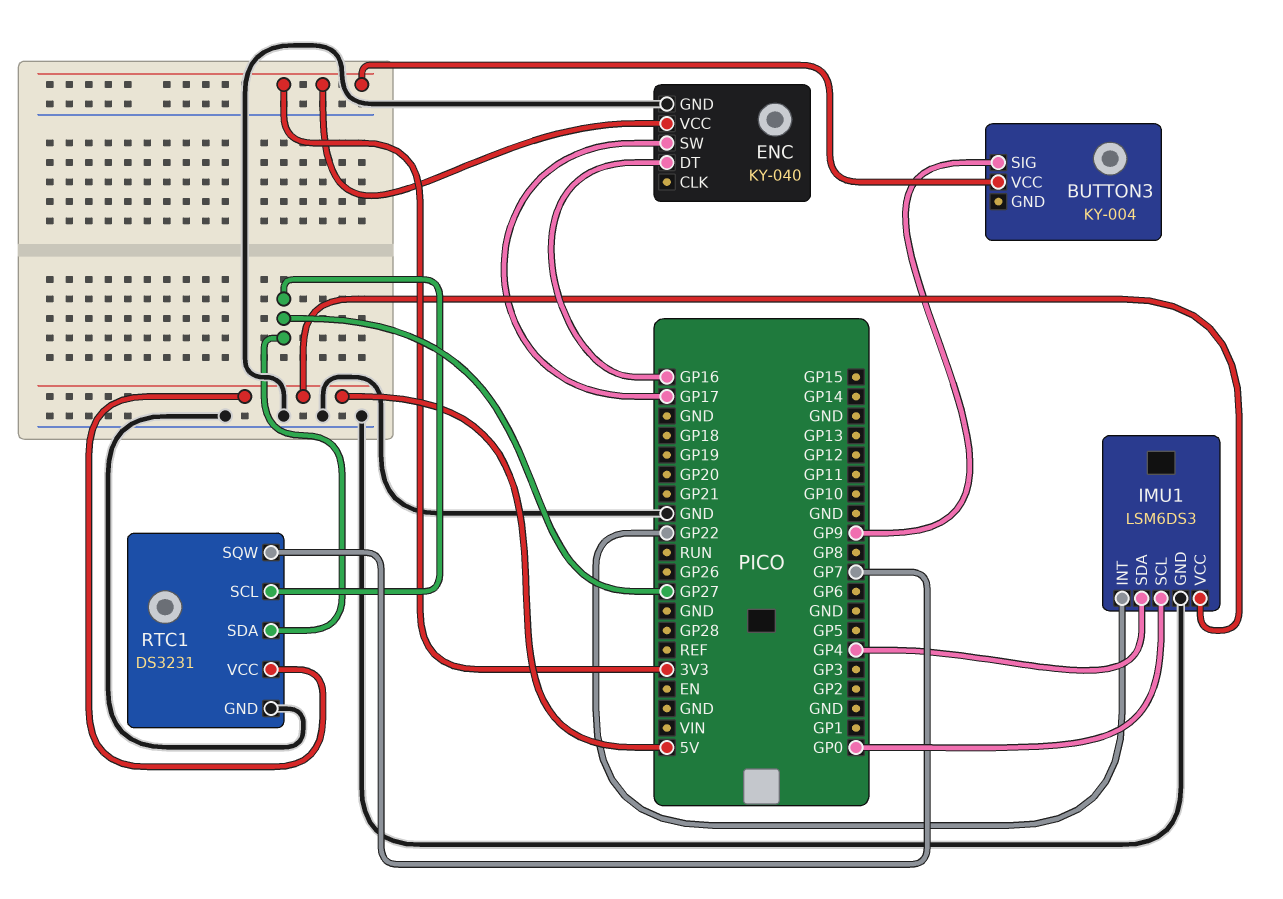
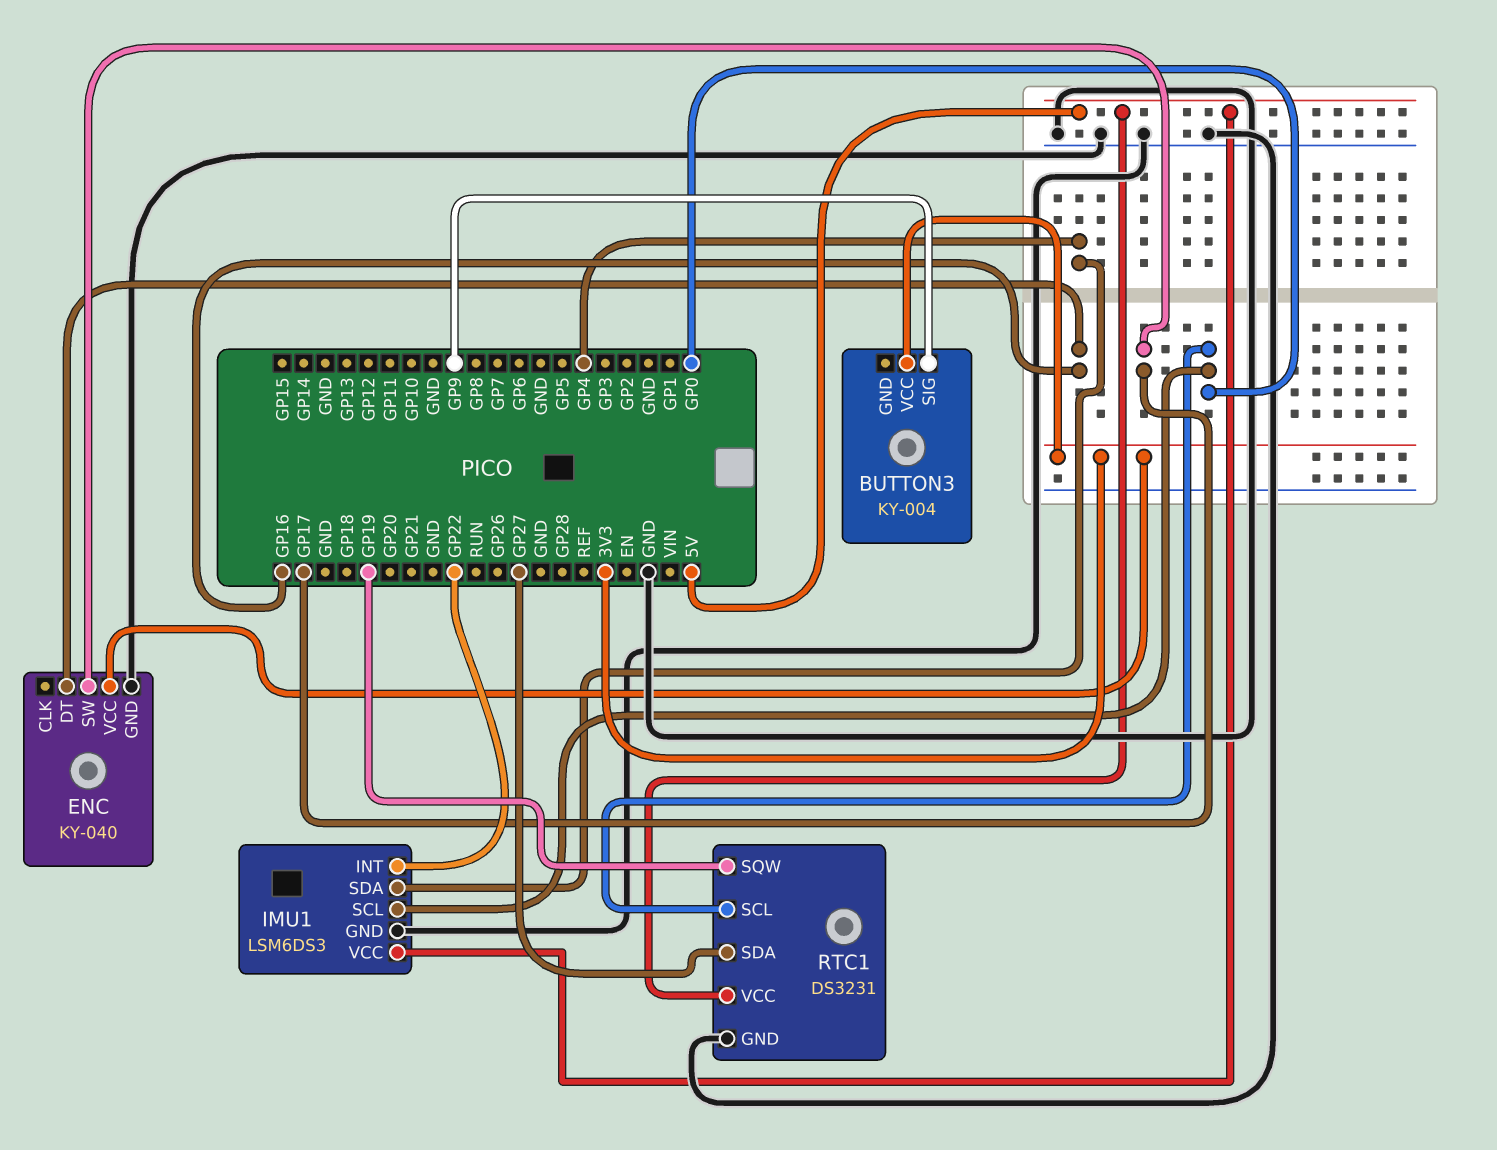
RTC1 pin SCL: GP27 -> GP0
RTC1 pin SQW: GP7 -> GP19

